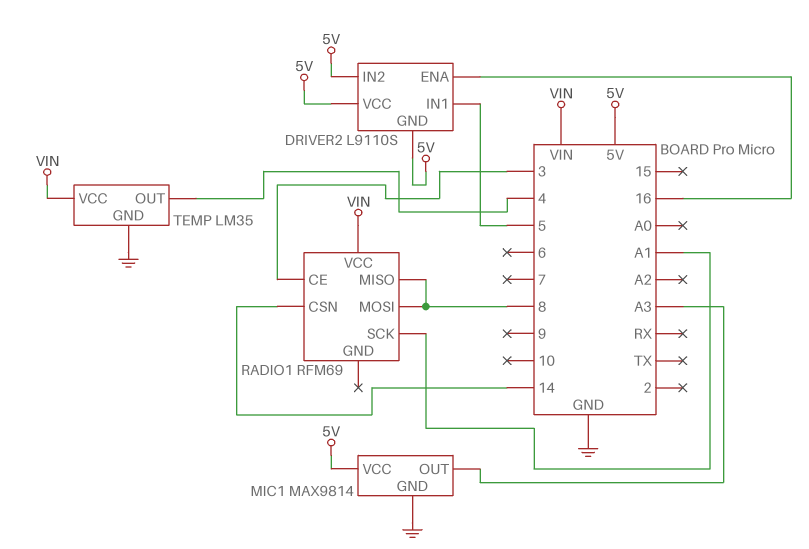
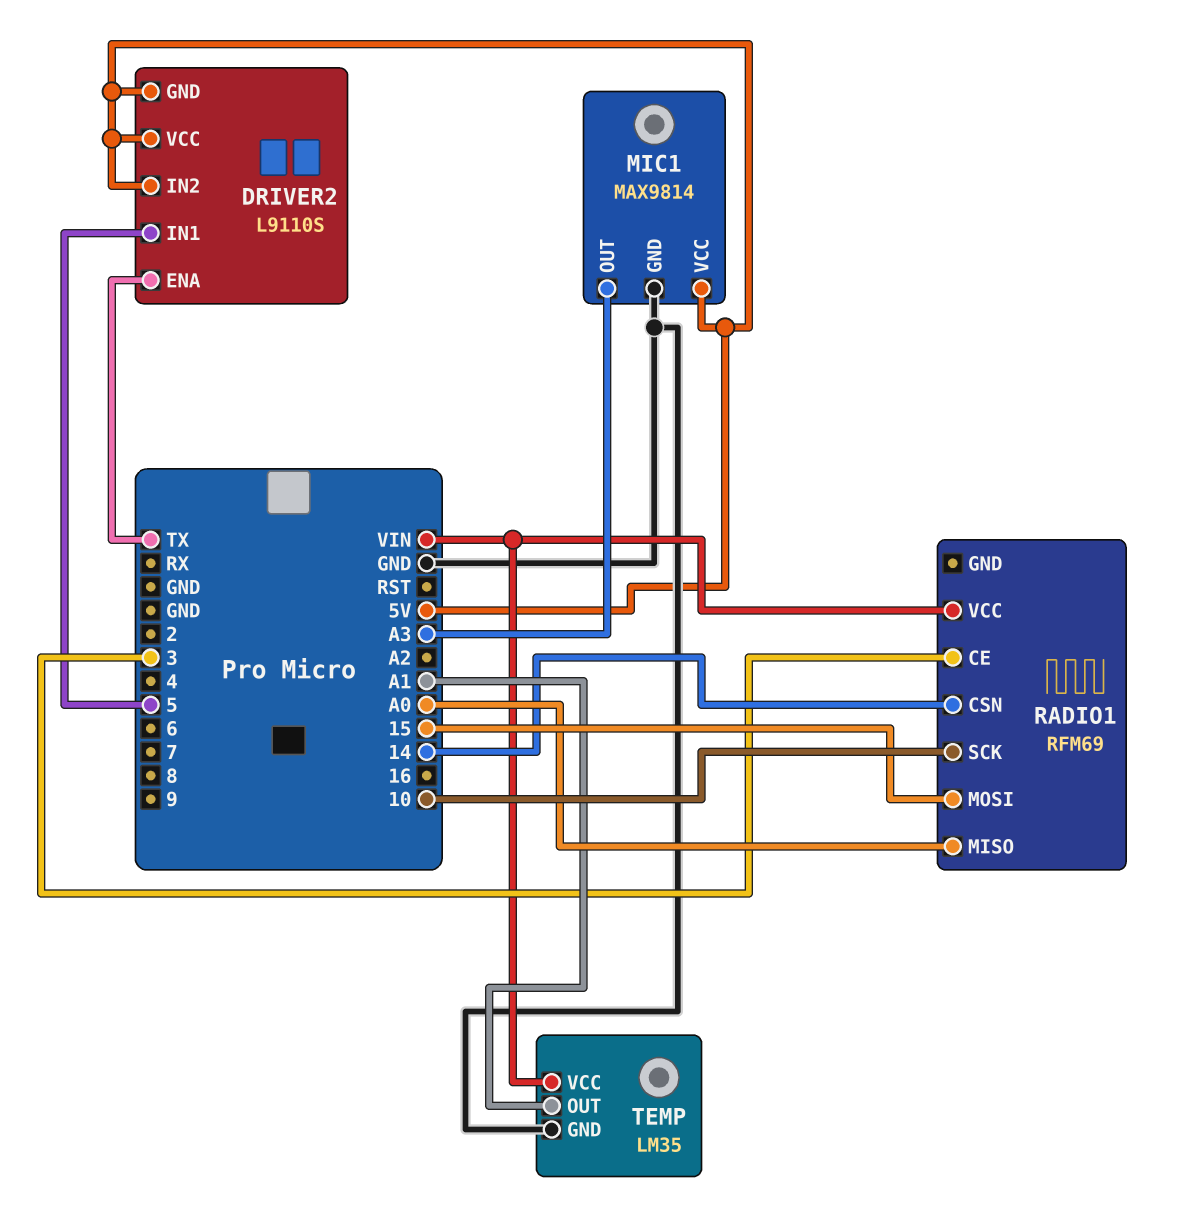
DRIVER2 pin ENA: 16 -> TX
RADIO1 pin MISO: 8 -> A0
RADIO1 pin MOSI: 8 -> 15
RADIO1 pin SCK: A1 -> 10
TEMP pin OUT: 4 -> A1

